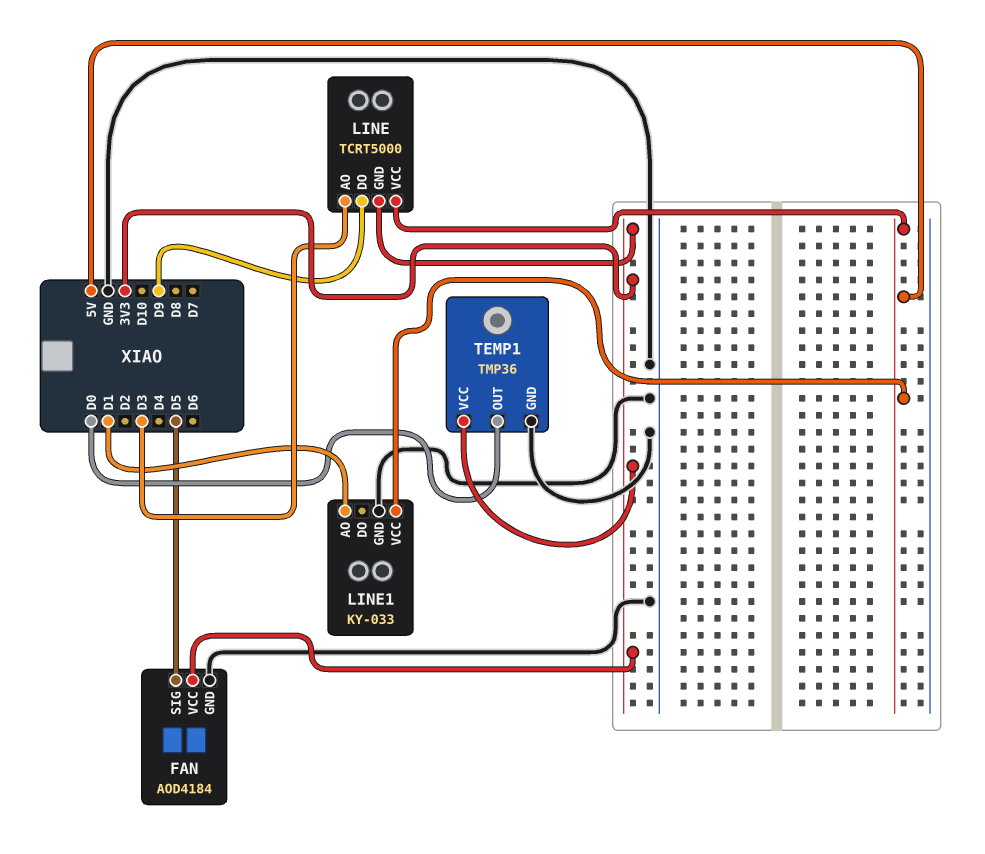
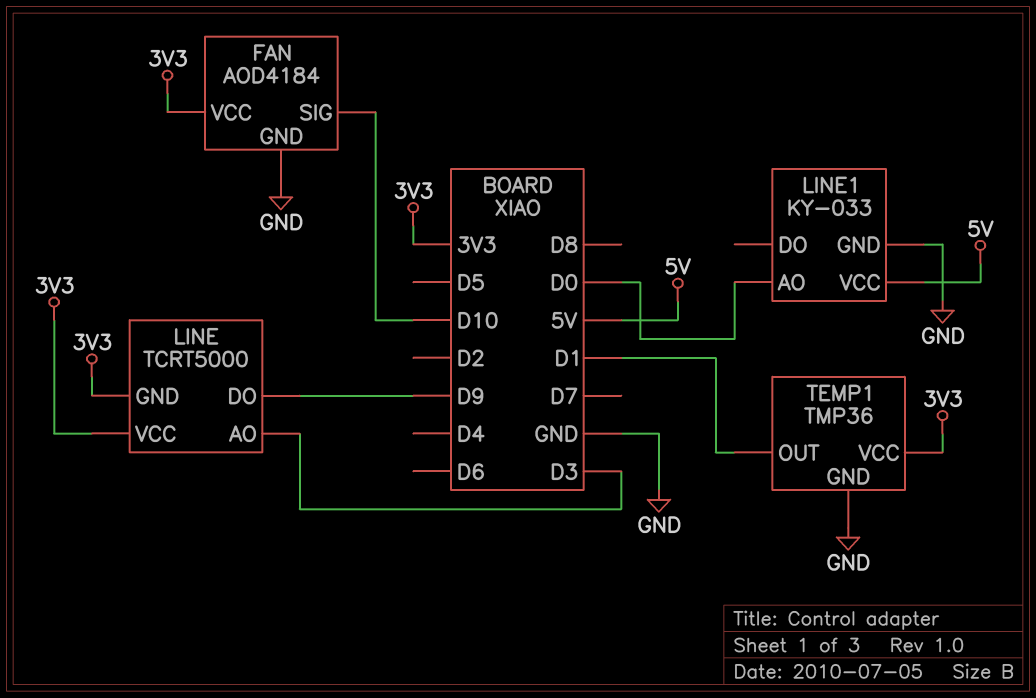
FAN pin SIG: D5 -> D10
LINE pin VCC: 5V -> 3V3
LINE1 pin AO: D1 -> D0
TEMP1 pin OUT: D0 -> D1

